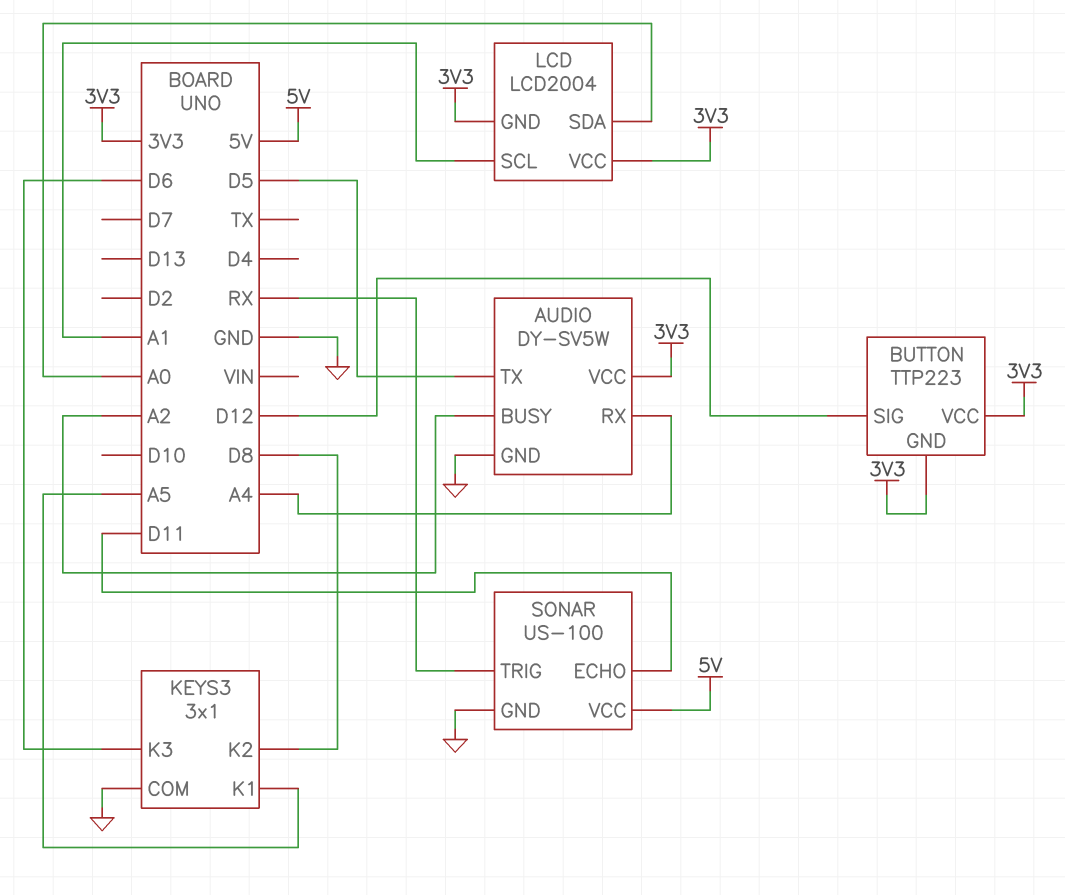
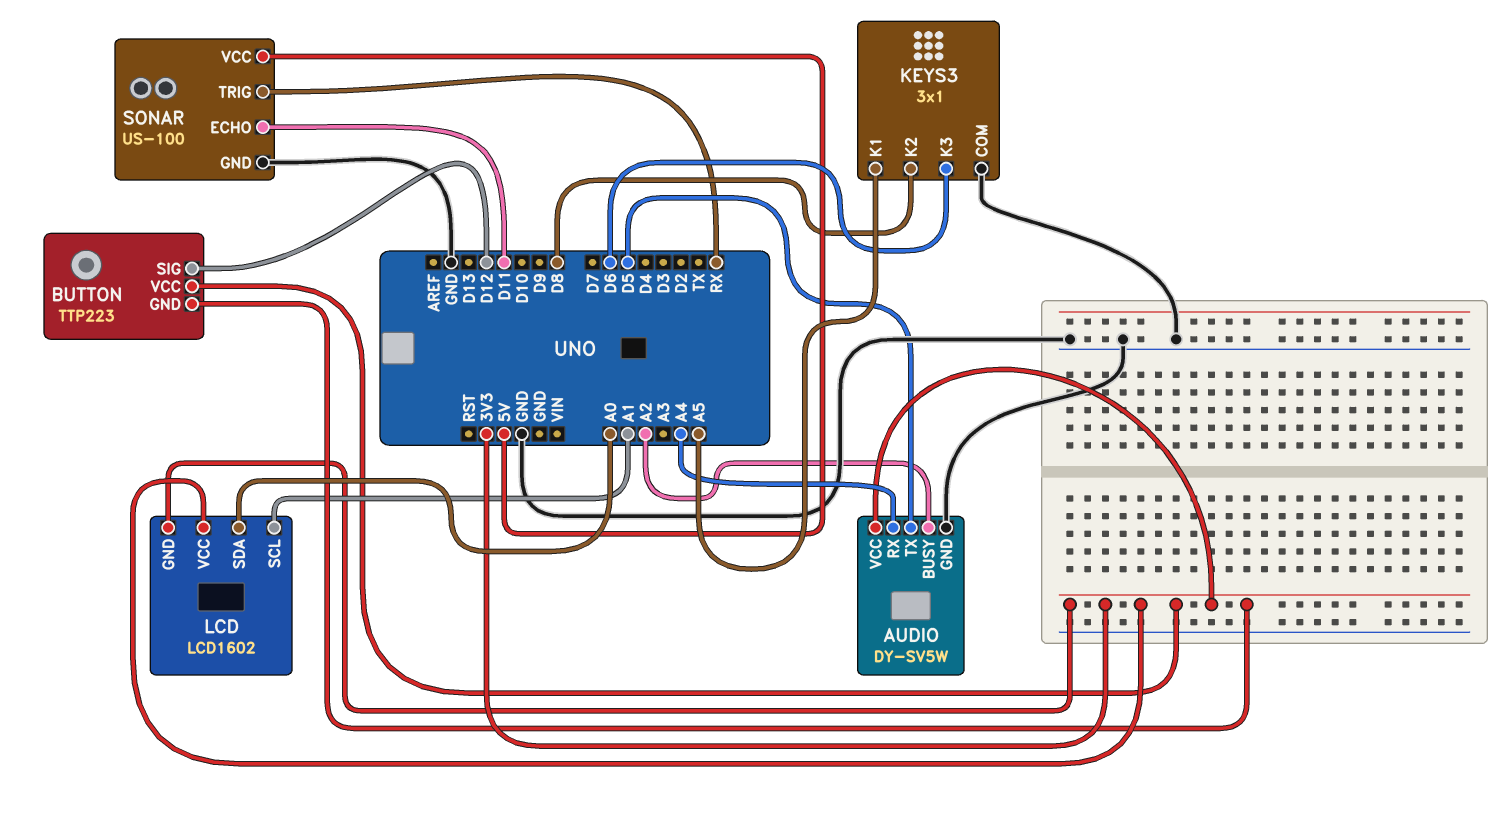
LCD: LCD2004 -> LCD1602

